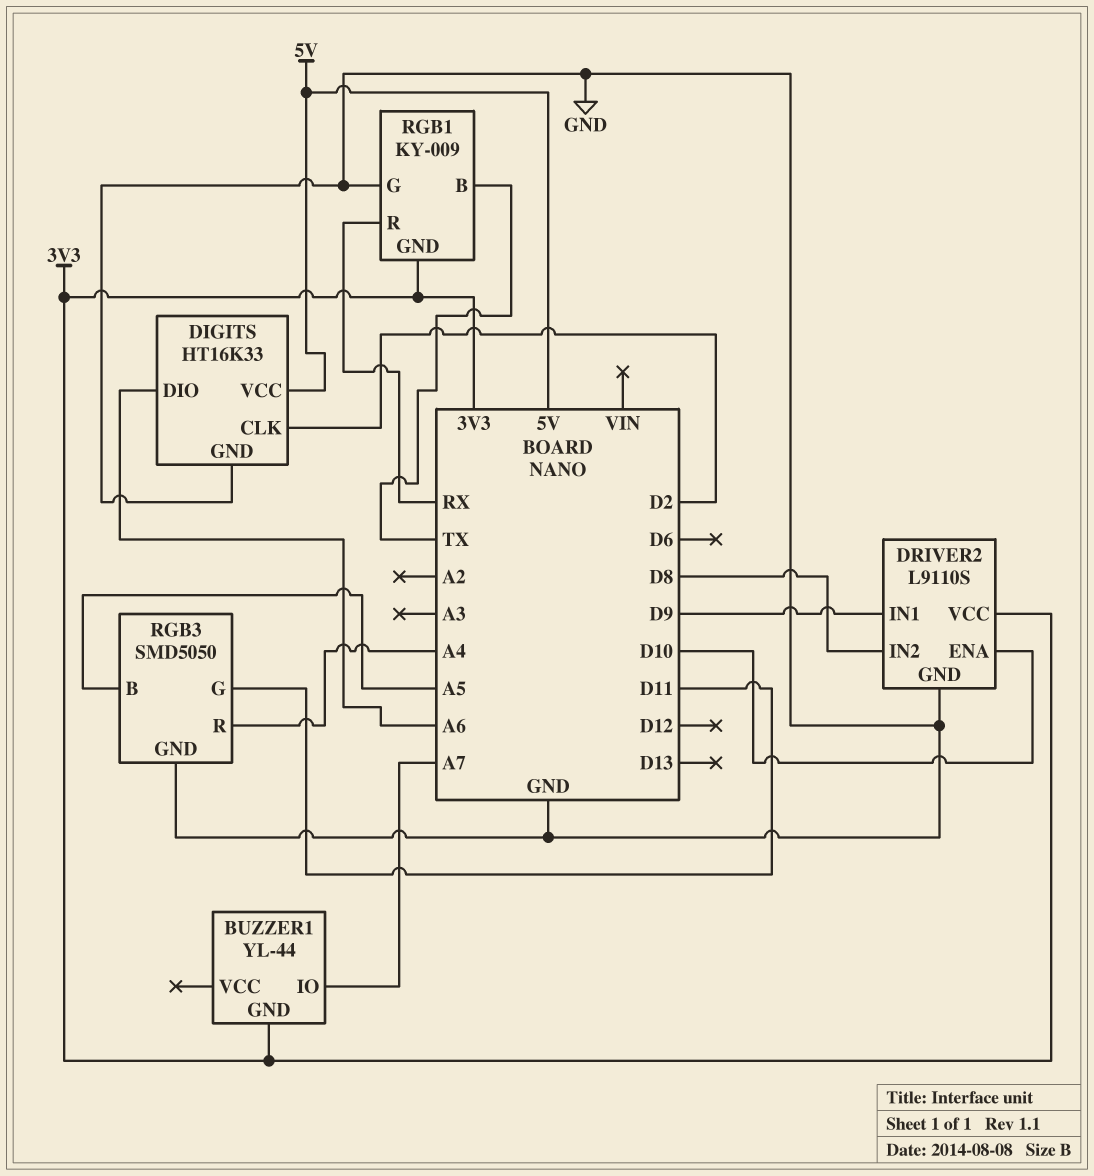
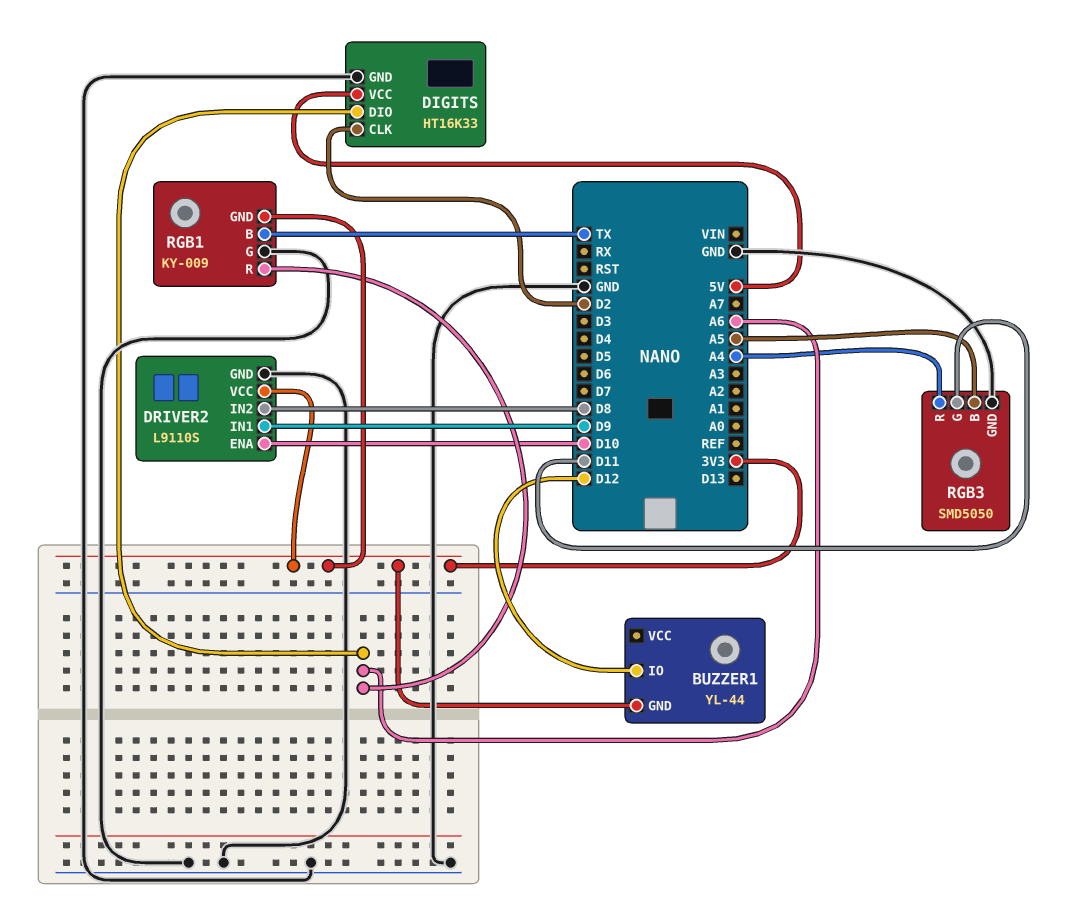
BUZZER1 pin IO: A7 -> D12
RGB1 pin R: RX -> A6

